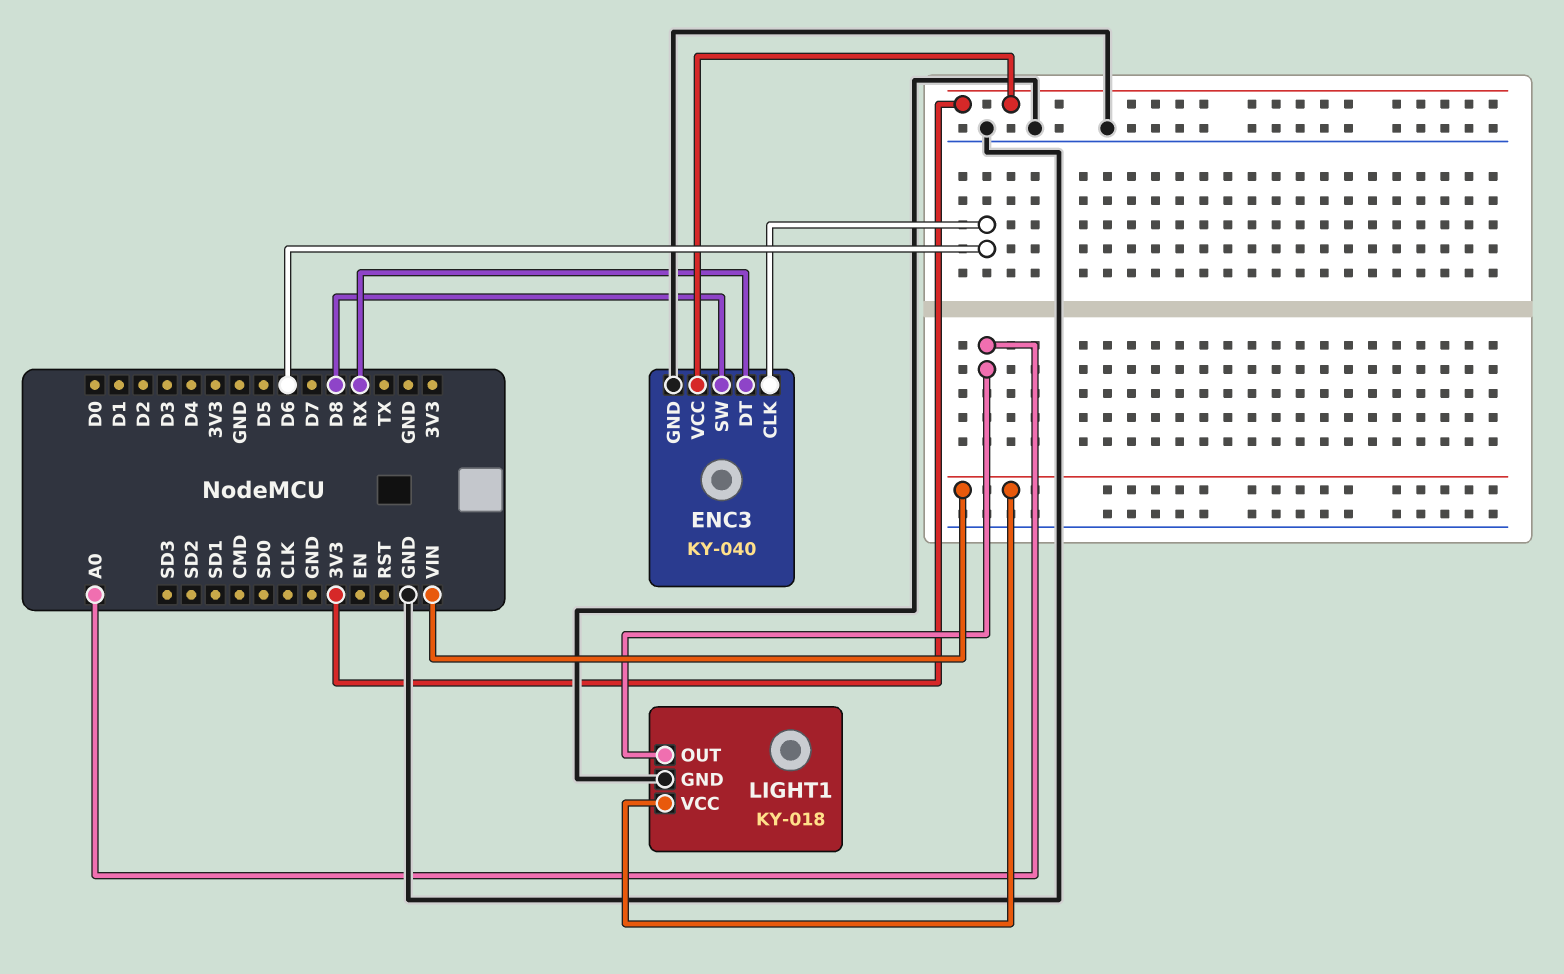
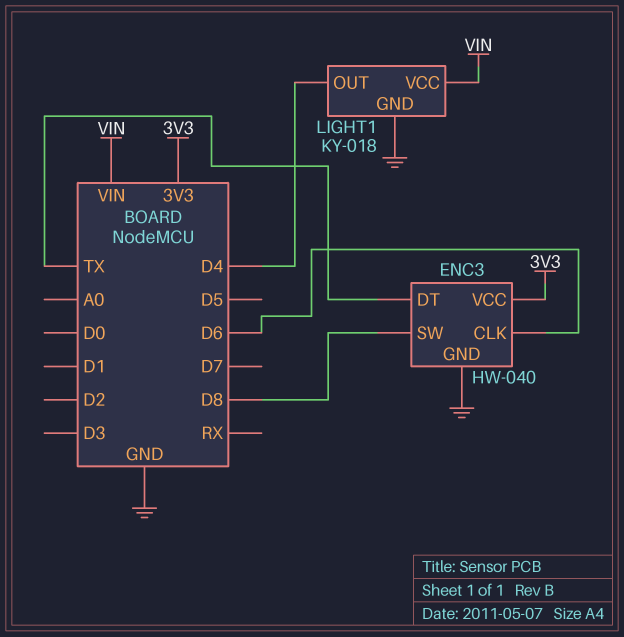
ENC3: KY-040 -> HW-040
ENC3 pin DT: RX -> TX
LIGHT1 pin OUT: A0 -> D4

